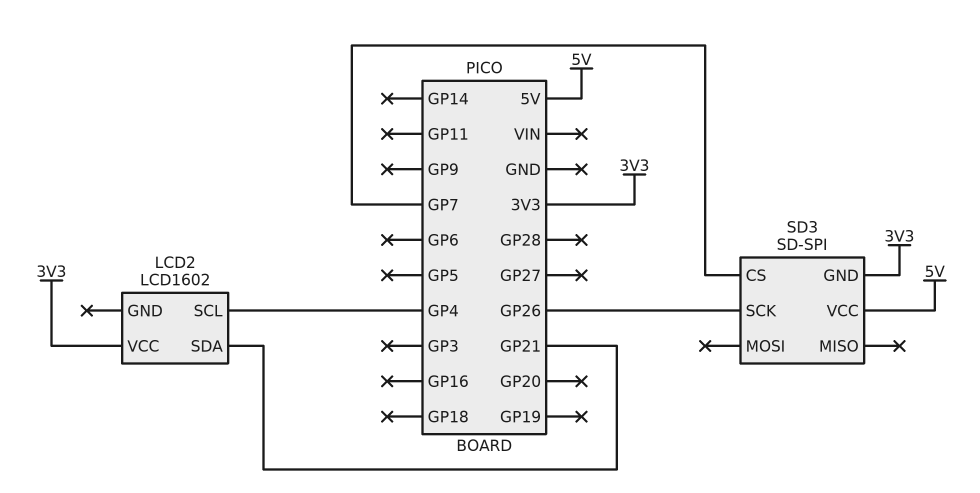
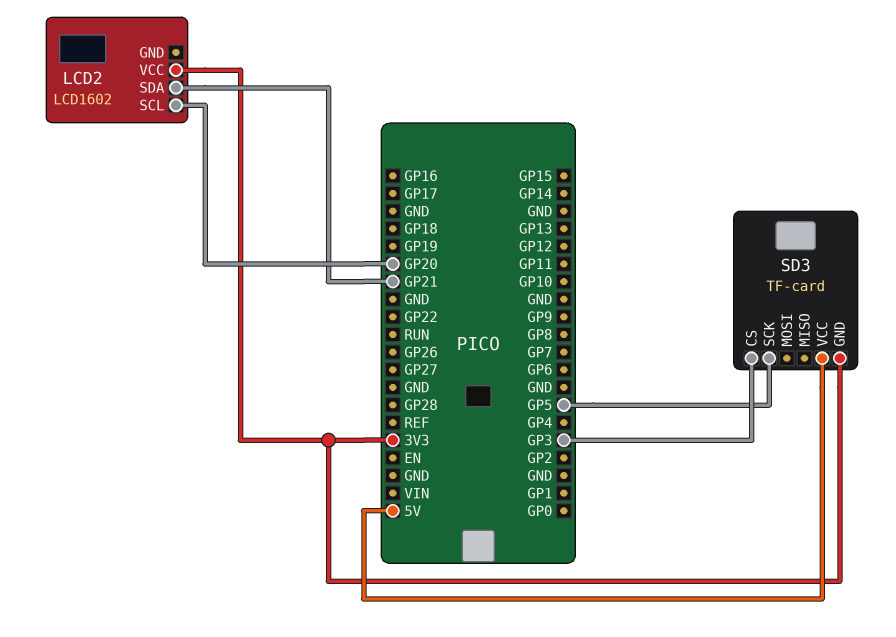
LCD2 pin SCL: GP4 -> GP20
SD3: SD-SPI -> TF-card
SD3 pin CS: GP7 -> GP3
SD3 pin SCK: GP26 -> GP5

